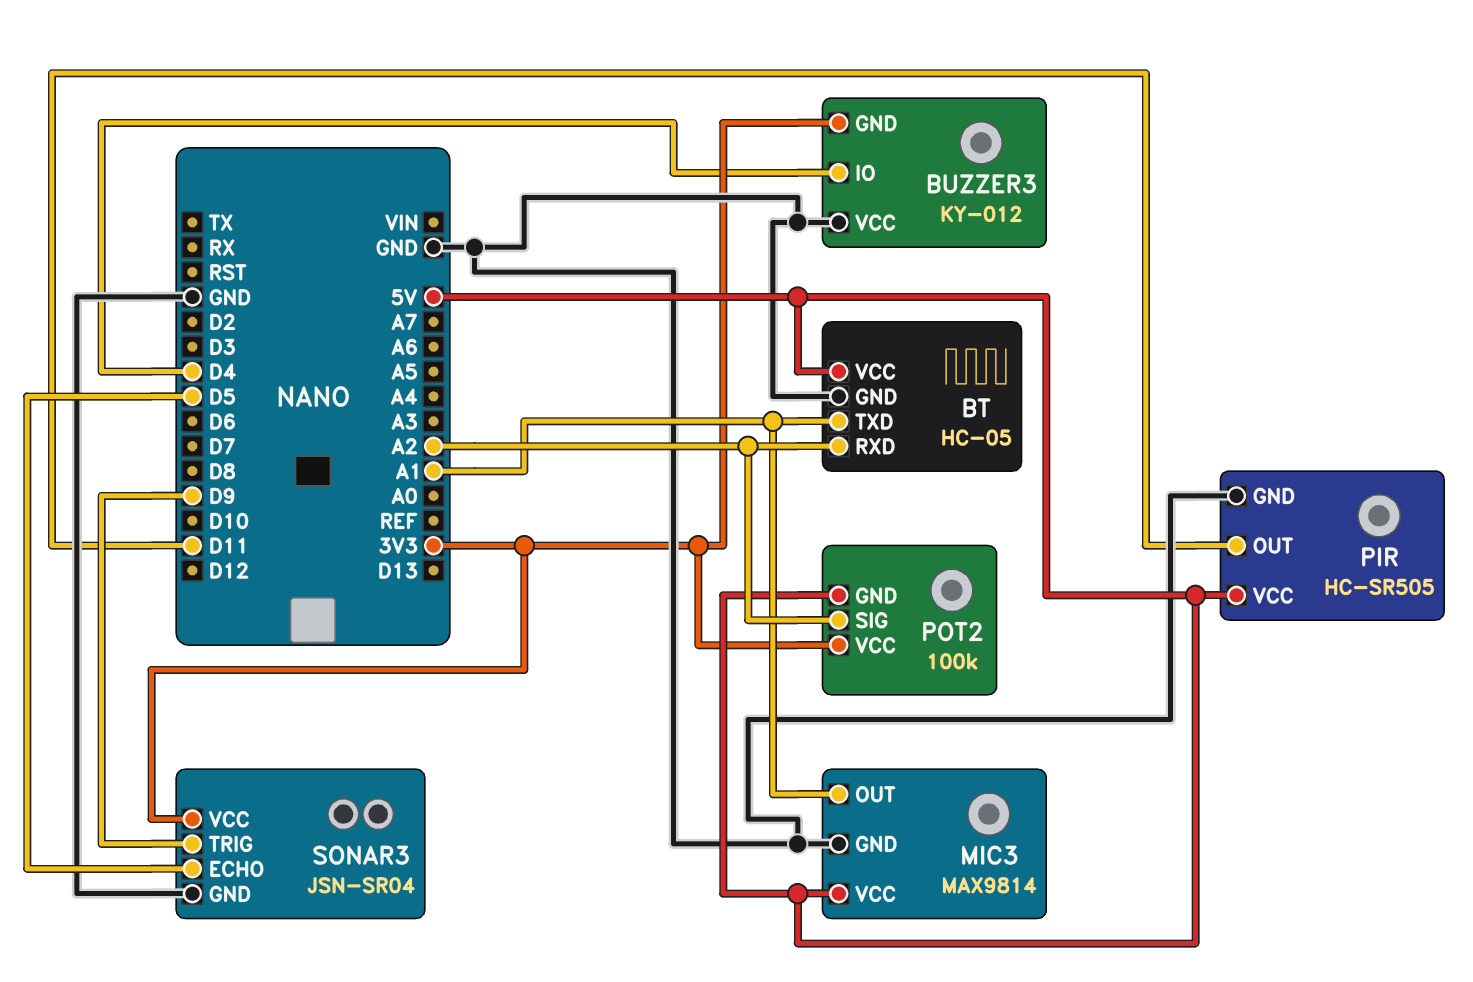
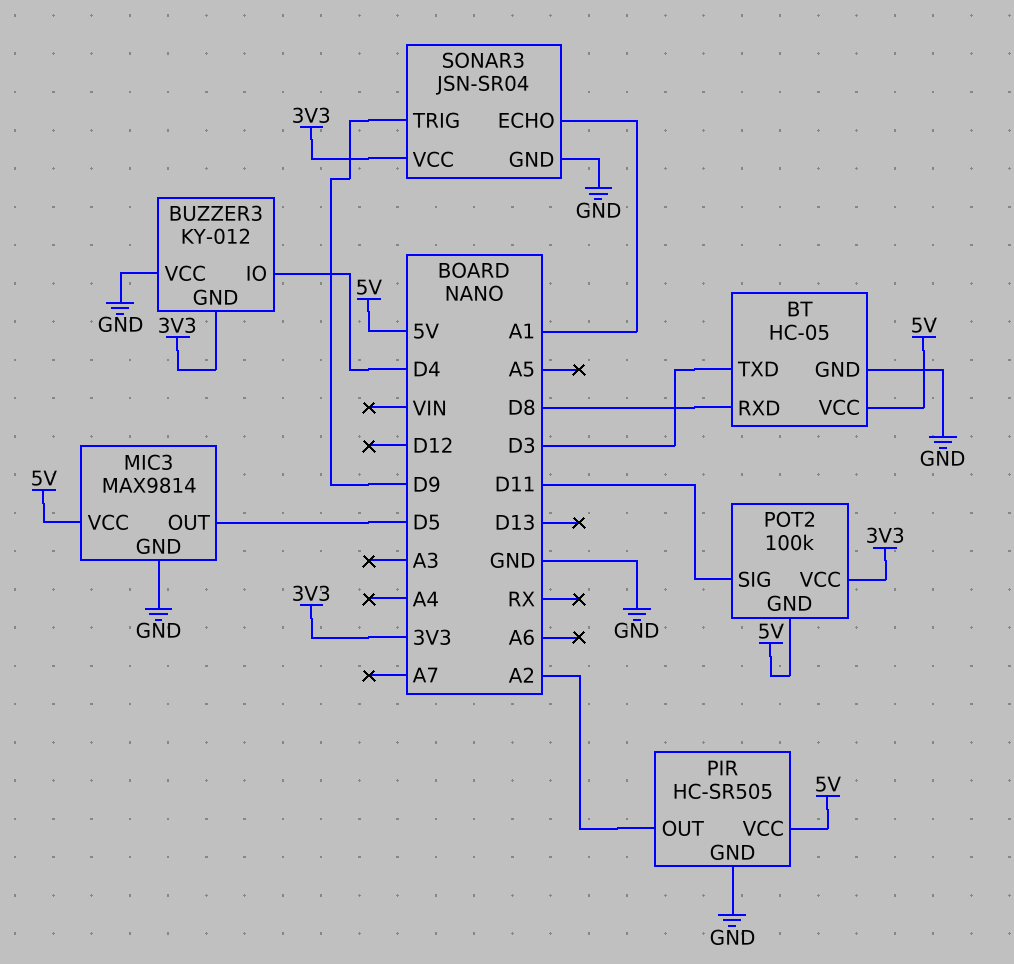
BT pin RXD: A2 -> D8
BT pin TXD: A1 -> D3
MIC3 pin OUT: A1 -> D5
PIR pin OUT: D11 -> A2
POT2 pin SIG: A2 -> D11
SONAR3 pin ECHO: D5 -> A1

